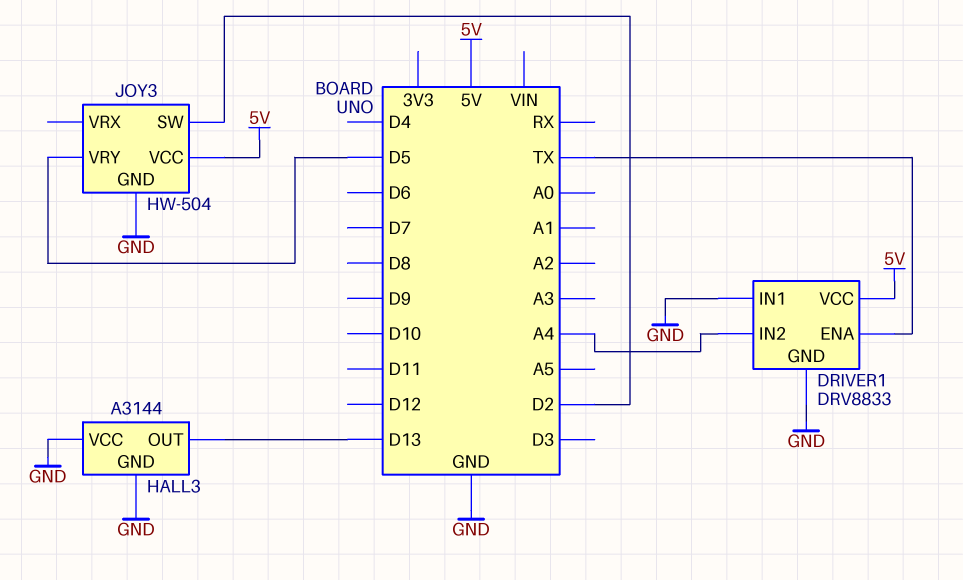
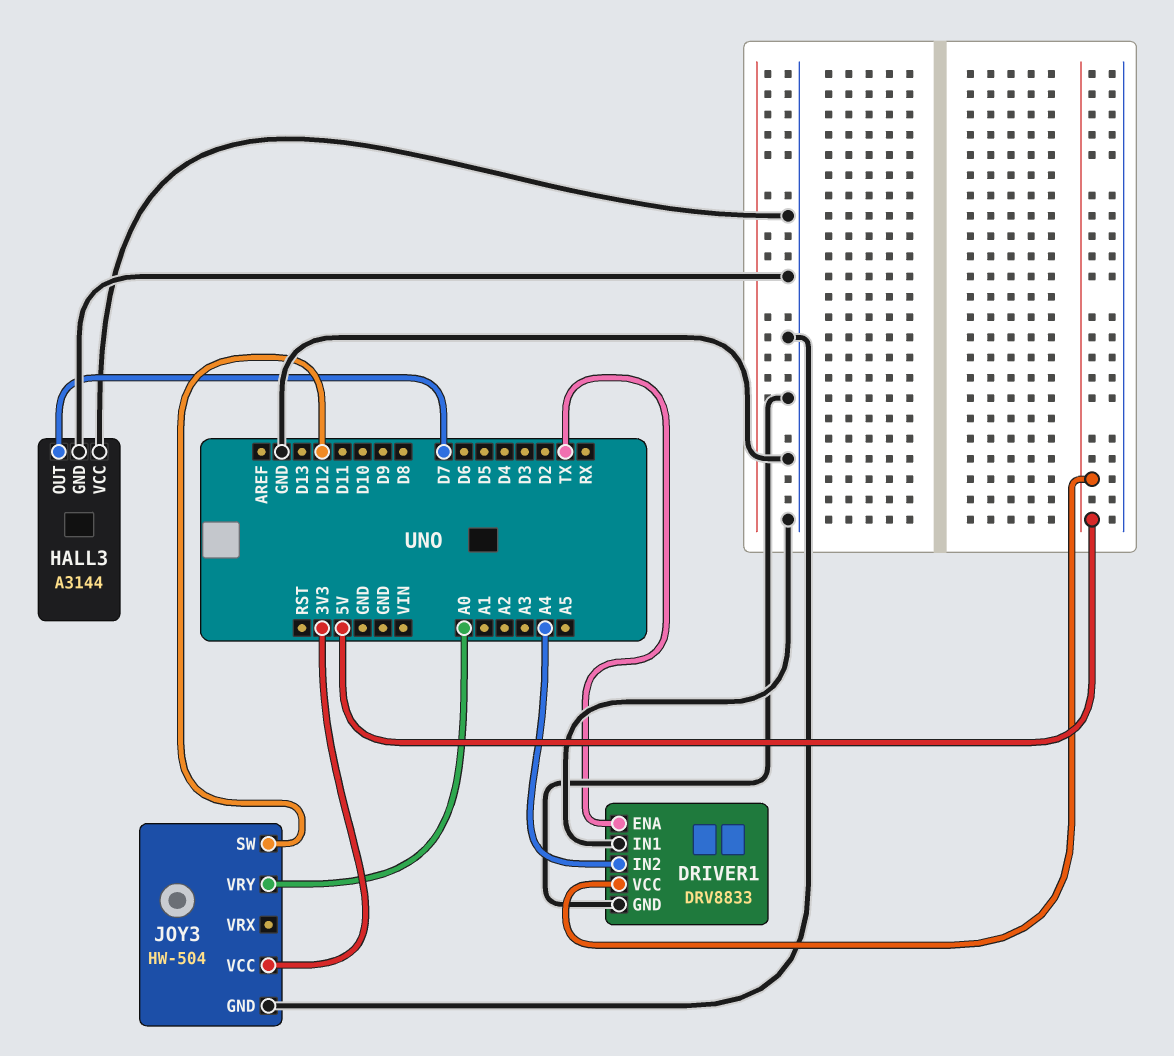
HALL3 pin OUT: D13 -> D7
JOY3 pin SW: D2 -> D12
JOY3 pin VCC: 5V -> 3V3
JOY3 pin VRY: D5 -> A0

